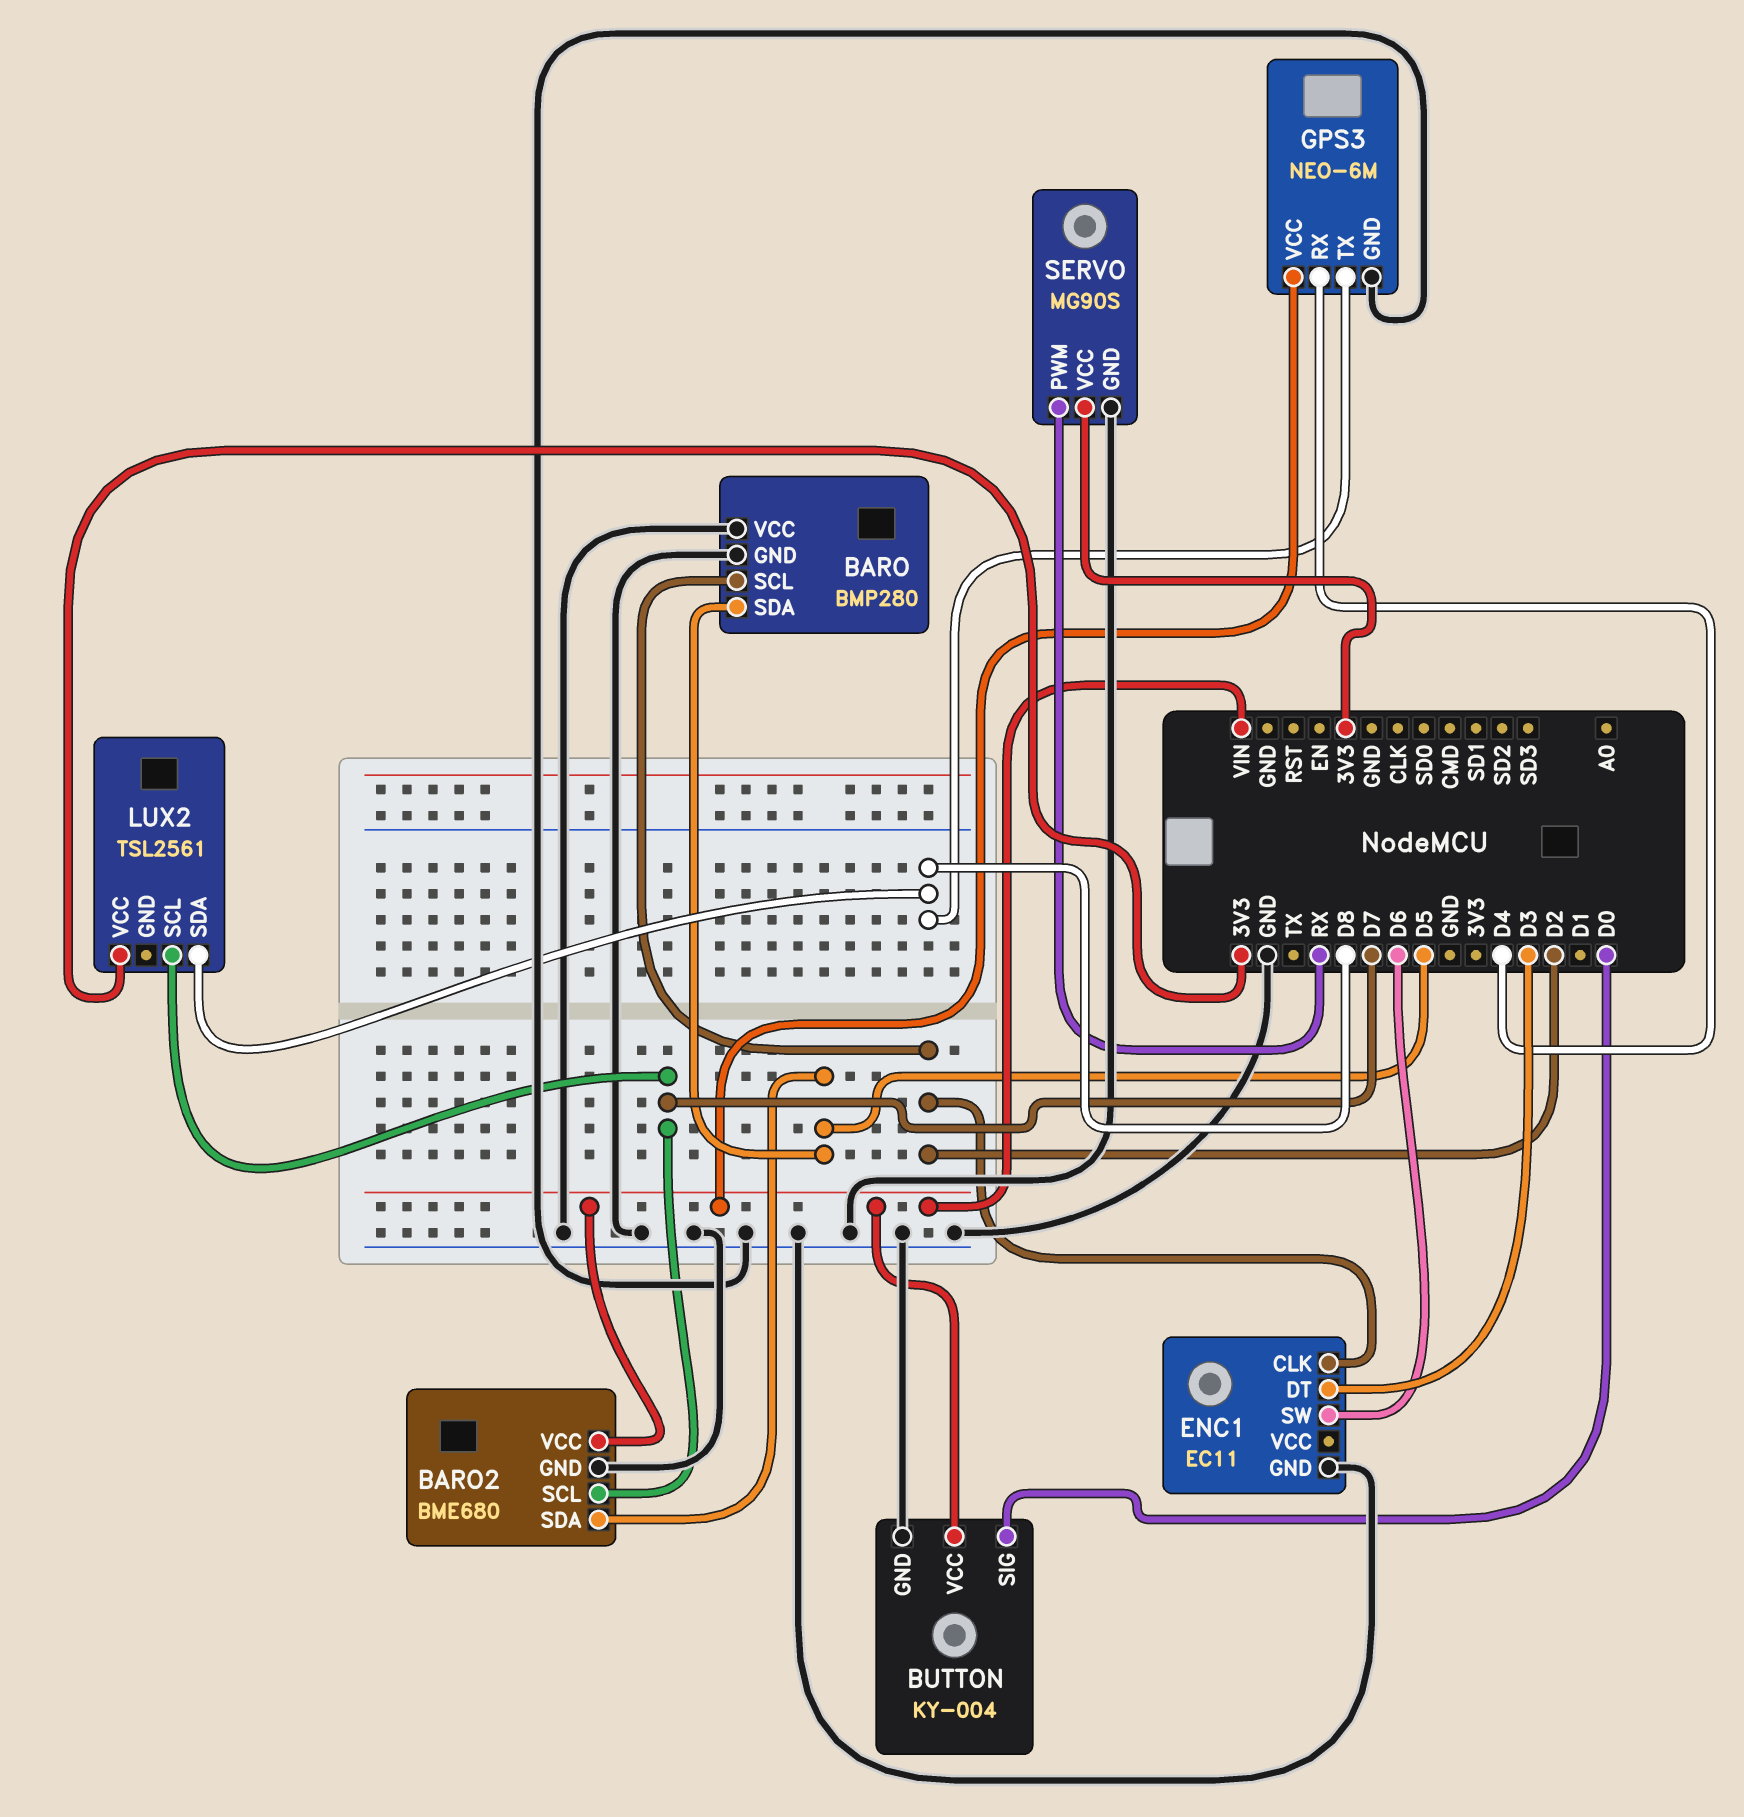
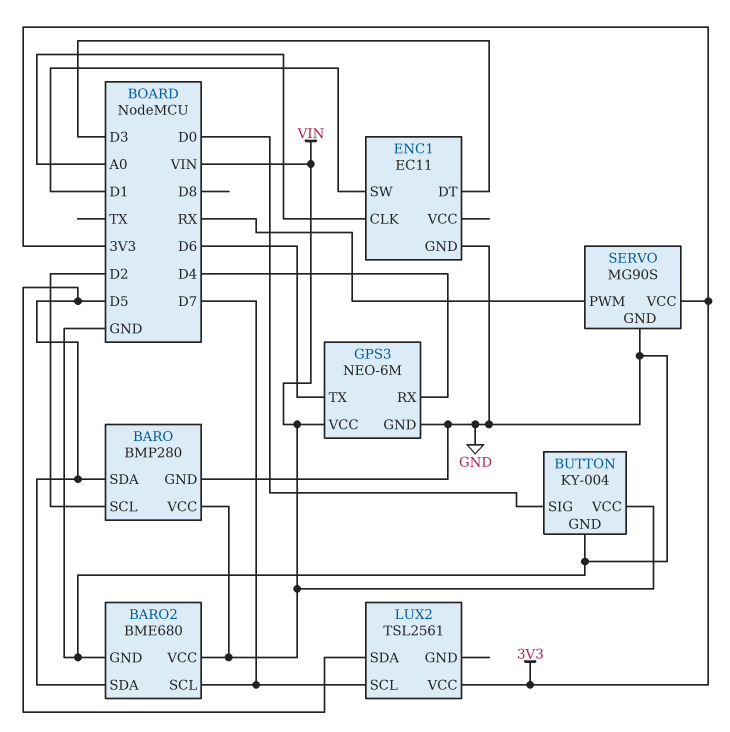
BARO pin VCC: GND -> VIN
ENC1 pin CLK: D2 -> A0
ENC1 pin SW: D6 -> D1
GPS3 pin TX: D8 -> D6
LUX2 pin SDA: D8 -> D5

